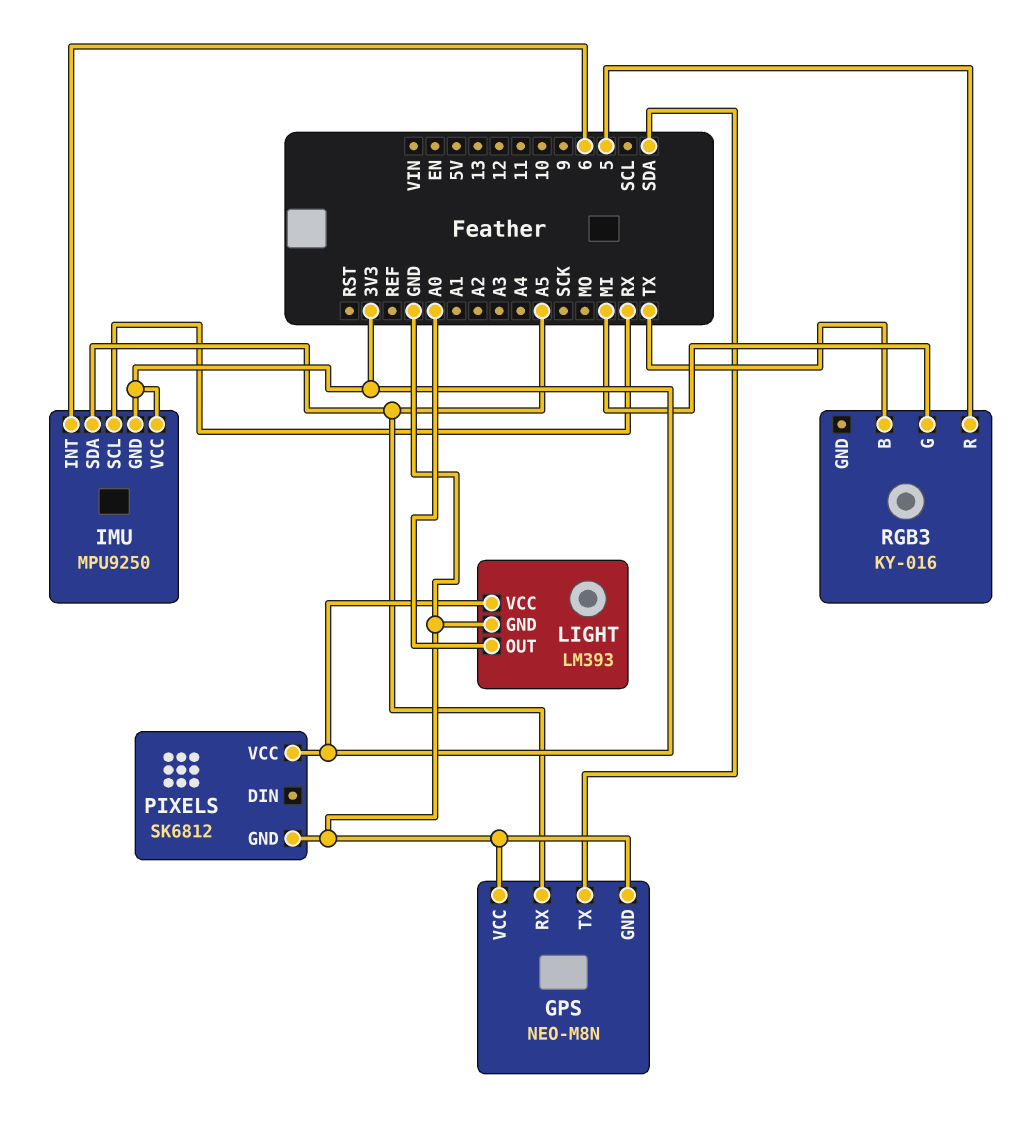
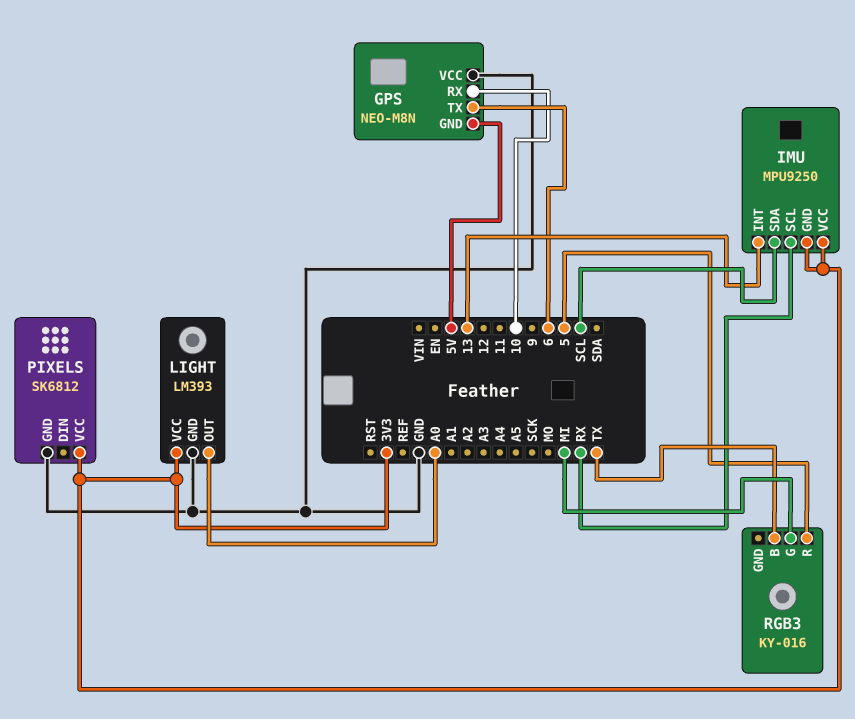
GPS pin GND: GND -> 5V
GPS pin RX: A5 -> 10
GPS pin TX: SDA -> 6
IMU pin INT: 6 -> 13
IMU pin SDA: A5 -> SCL

